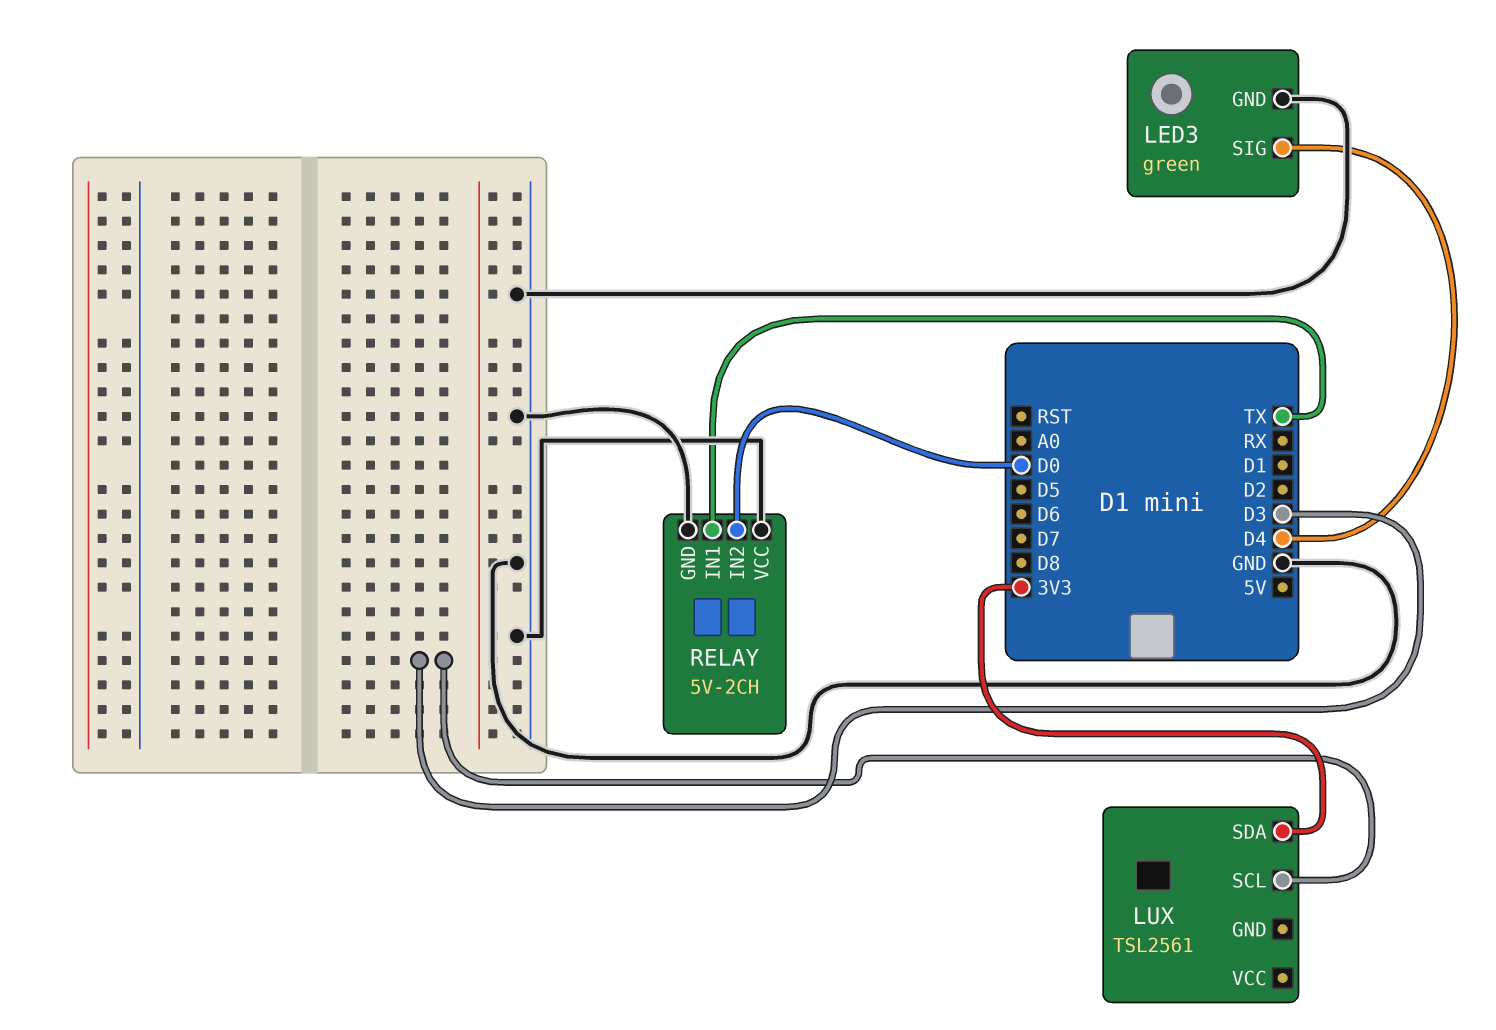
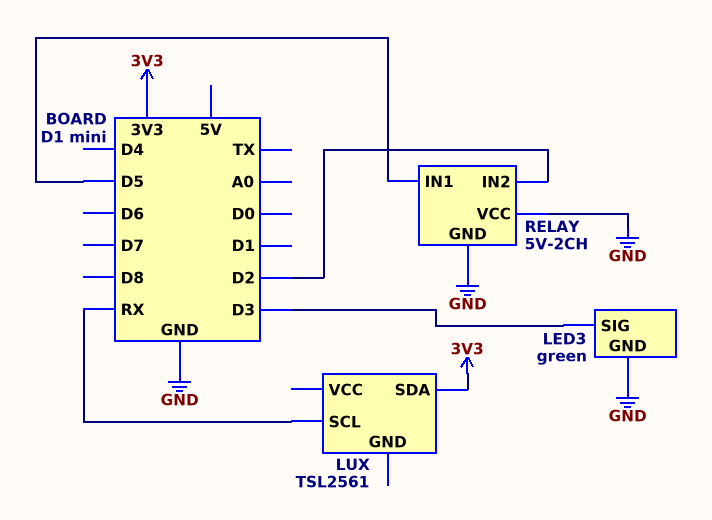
LED3 pin SIG: D4 -> D3
LUX pin SCL: D3 -> RX
RELAY pin IN1: TX -> D5
RELAY pin IN2: D0 -> D2

